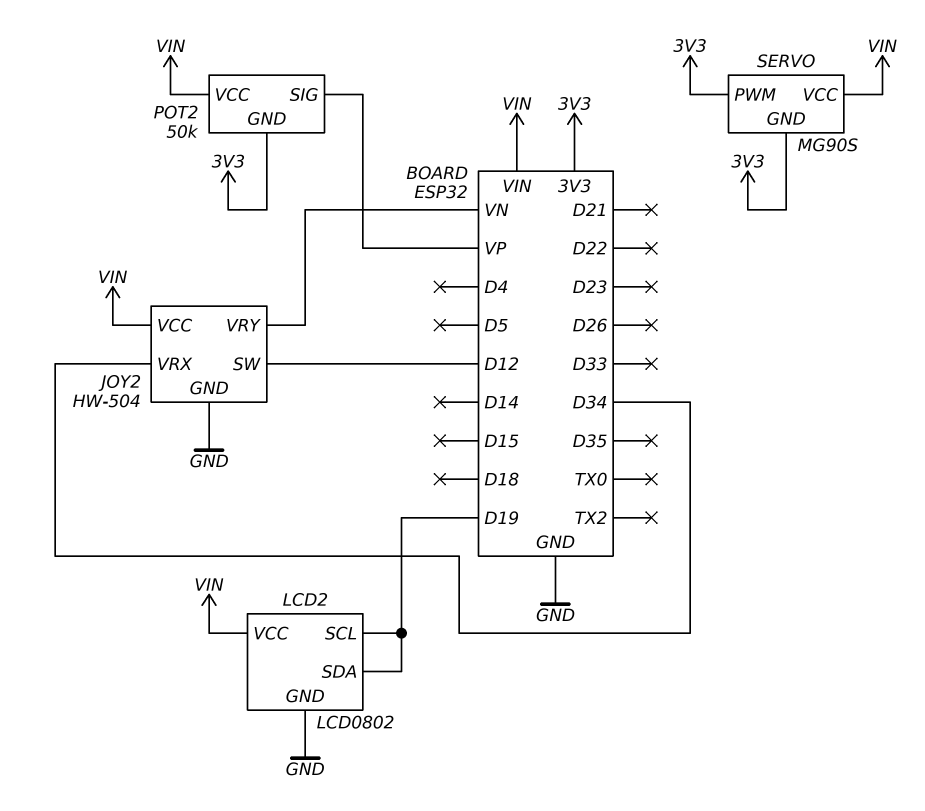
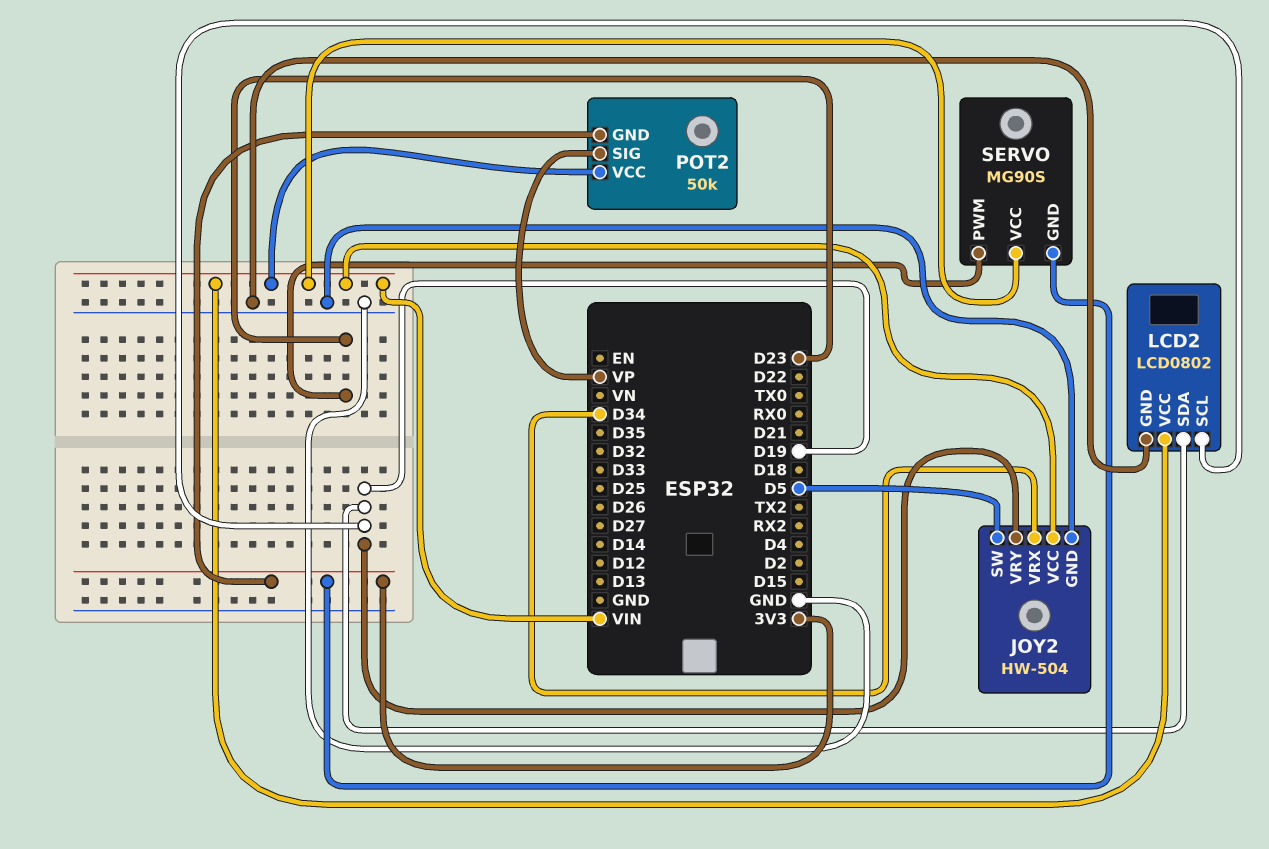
JOY2 pin SW: D12 -> D5
JOY2 pin VRY: VN -> D19
SERVO pin PWM: 3V3 -> D23

